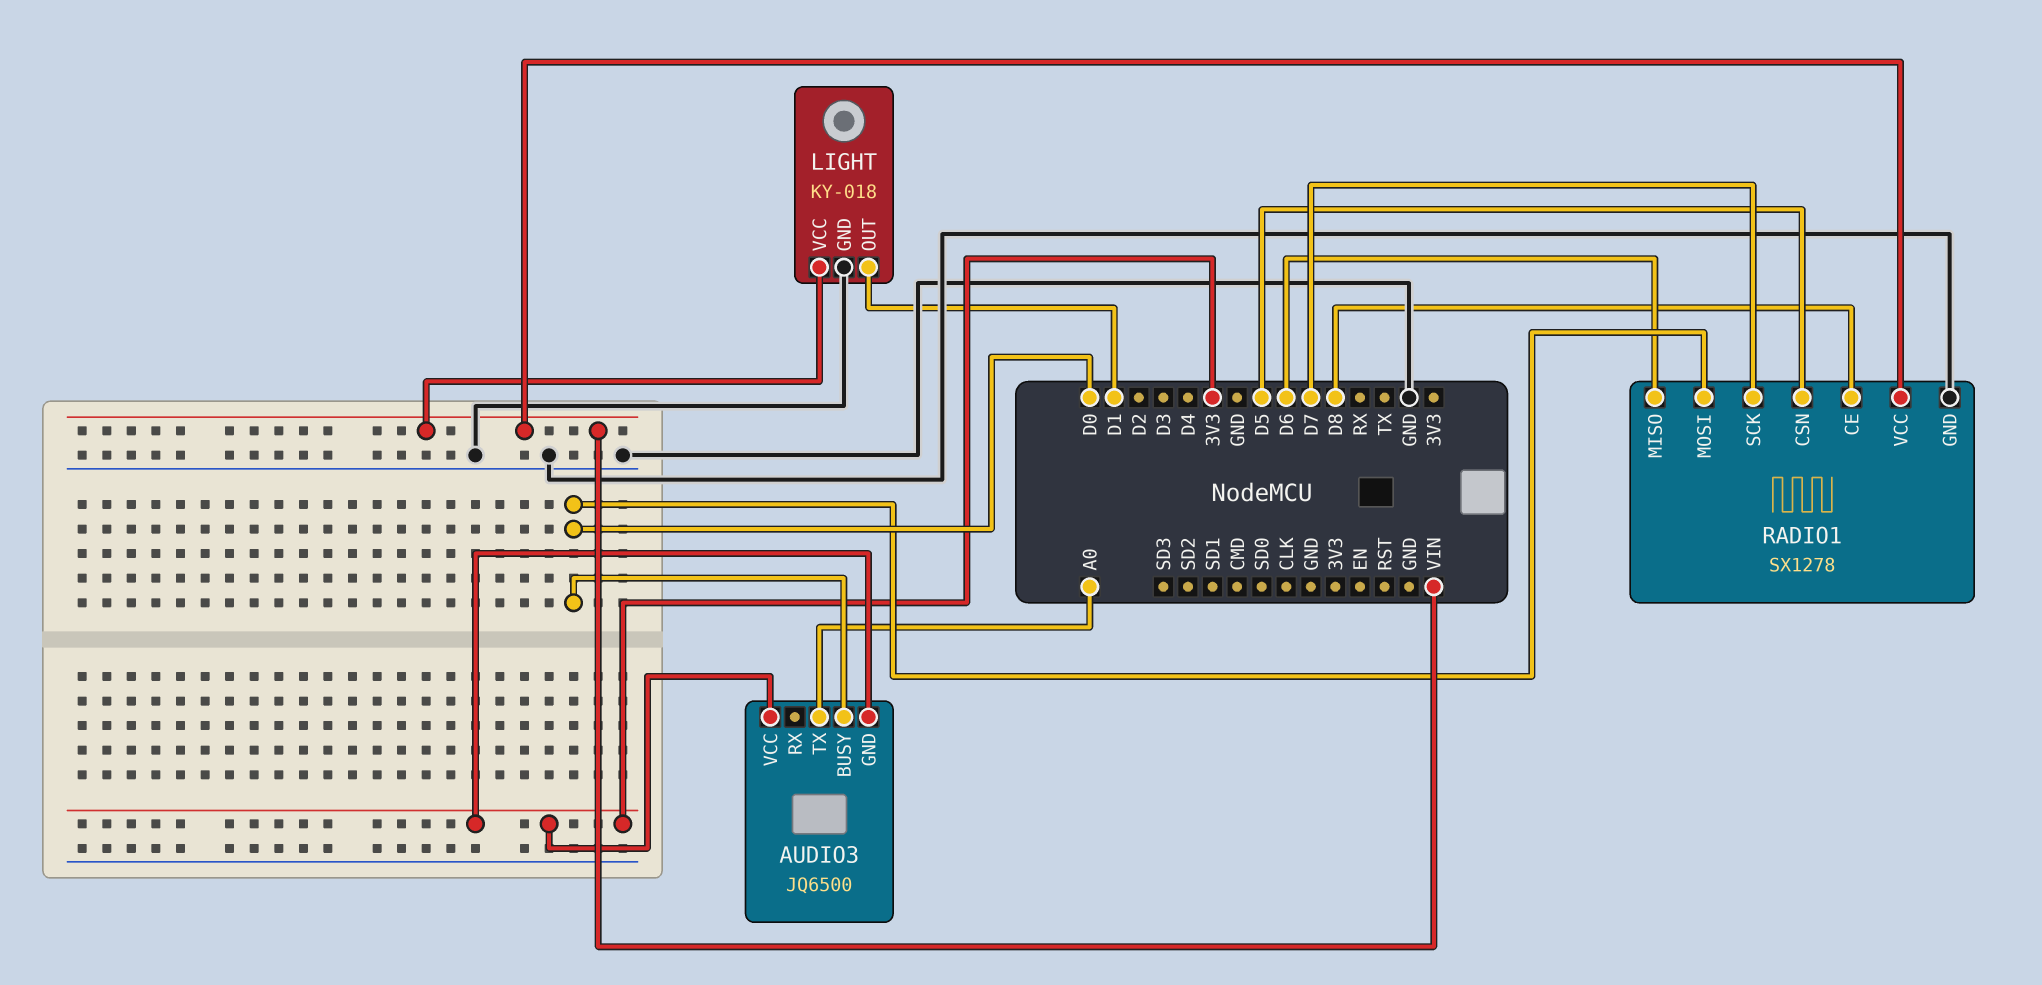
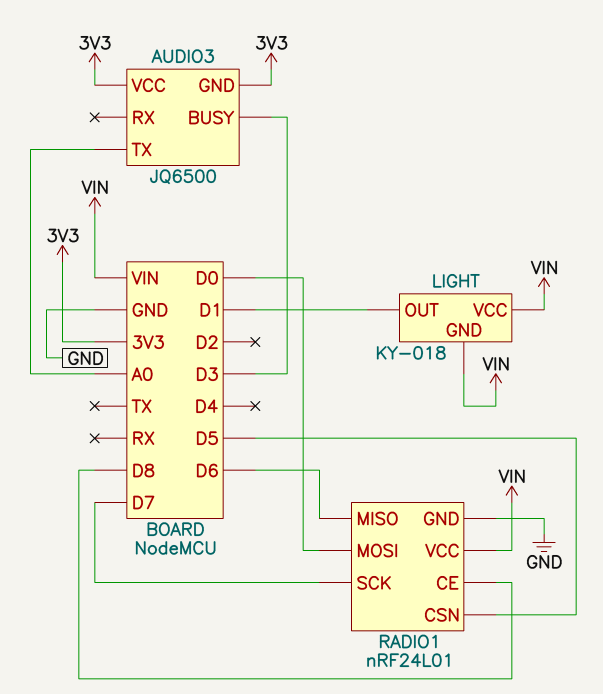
AUDIO3 pin BUSY: D0 -> D3
LIGHT pin GND: GND -> VIN
RADIO1: SX1278 -> nRF24L01

